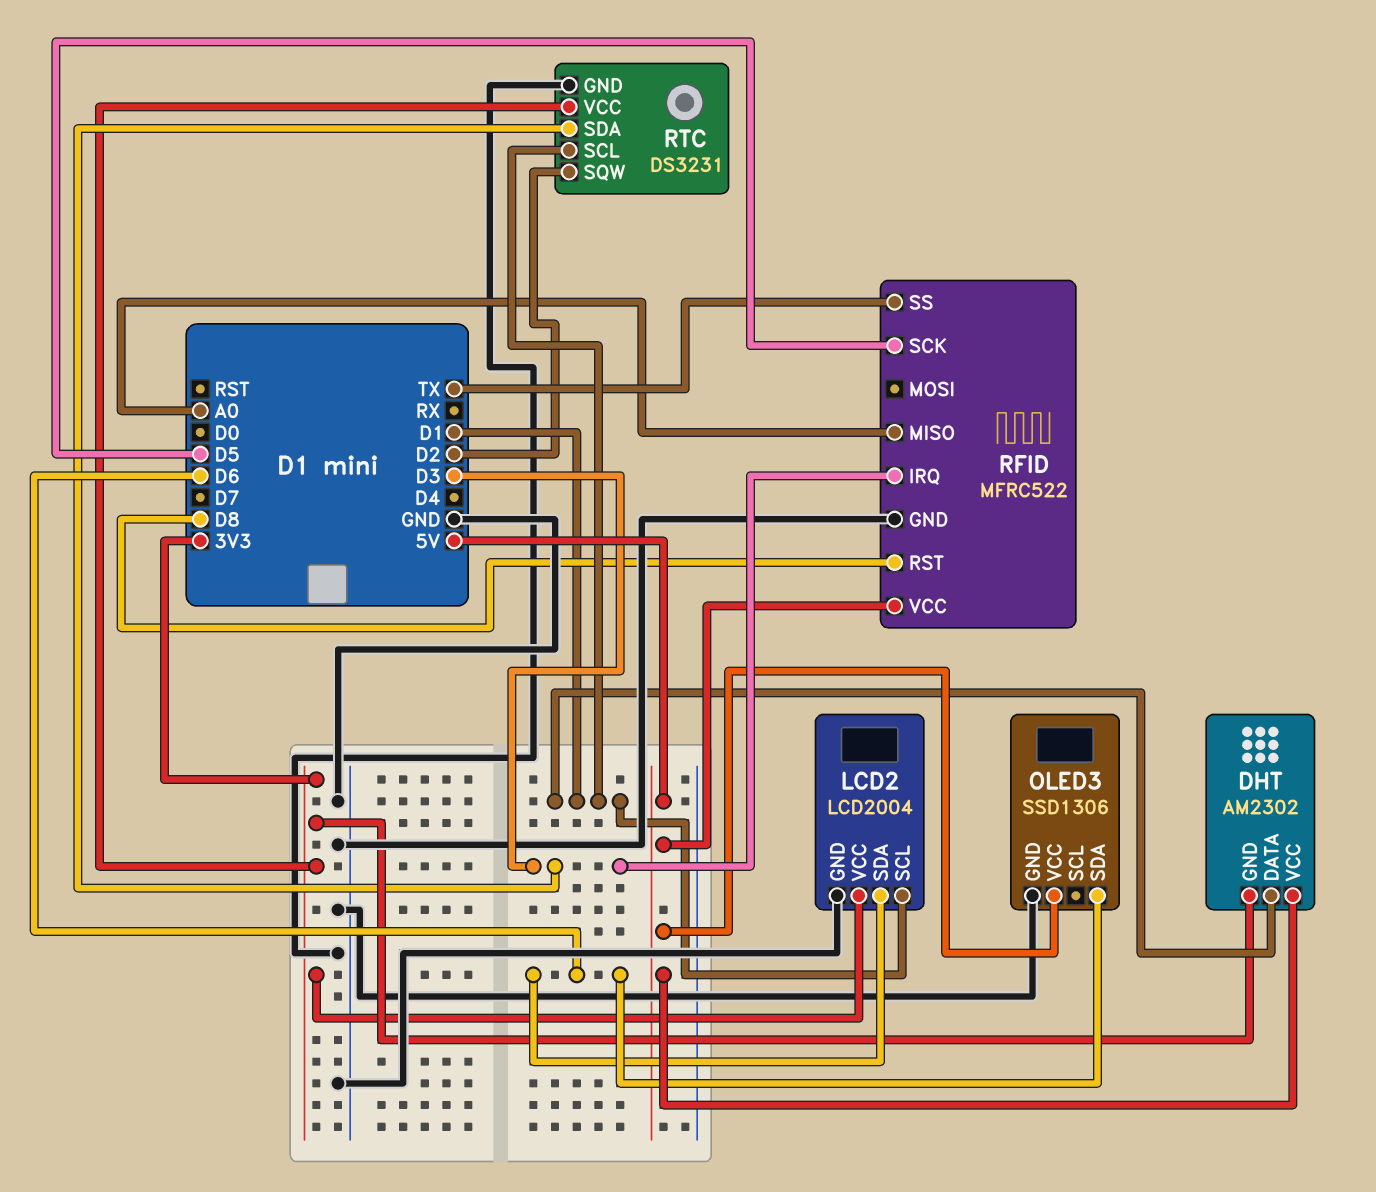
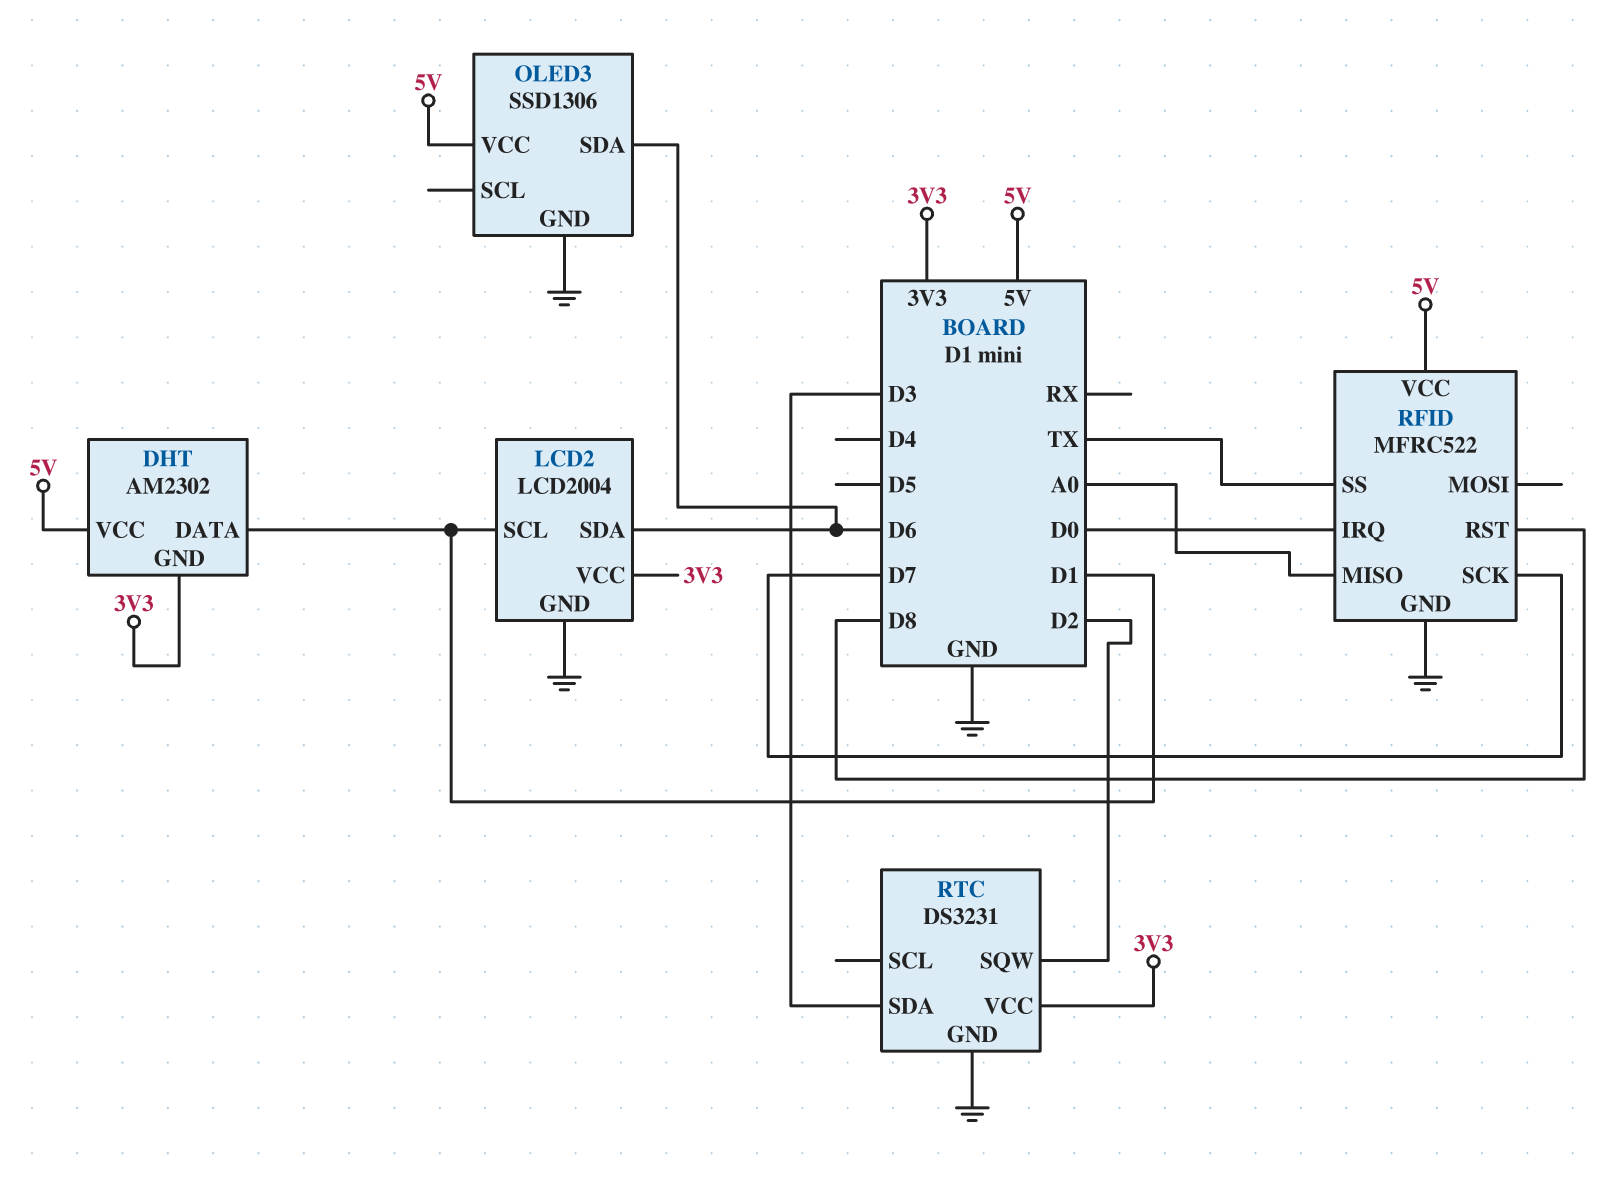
RFID pin IRQ: D3 -> D0
RFID pin SCK: D5 -> D7
RTC pin SCL: D1 -> none

